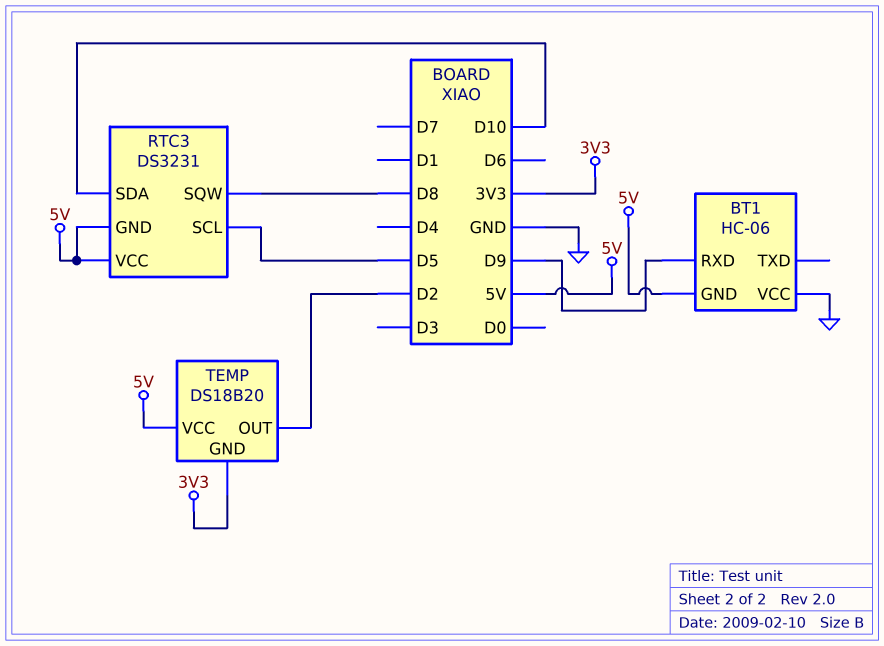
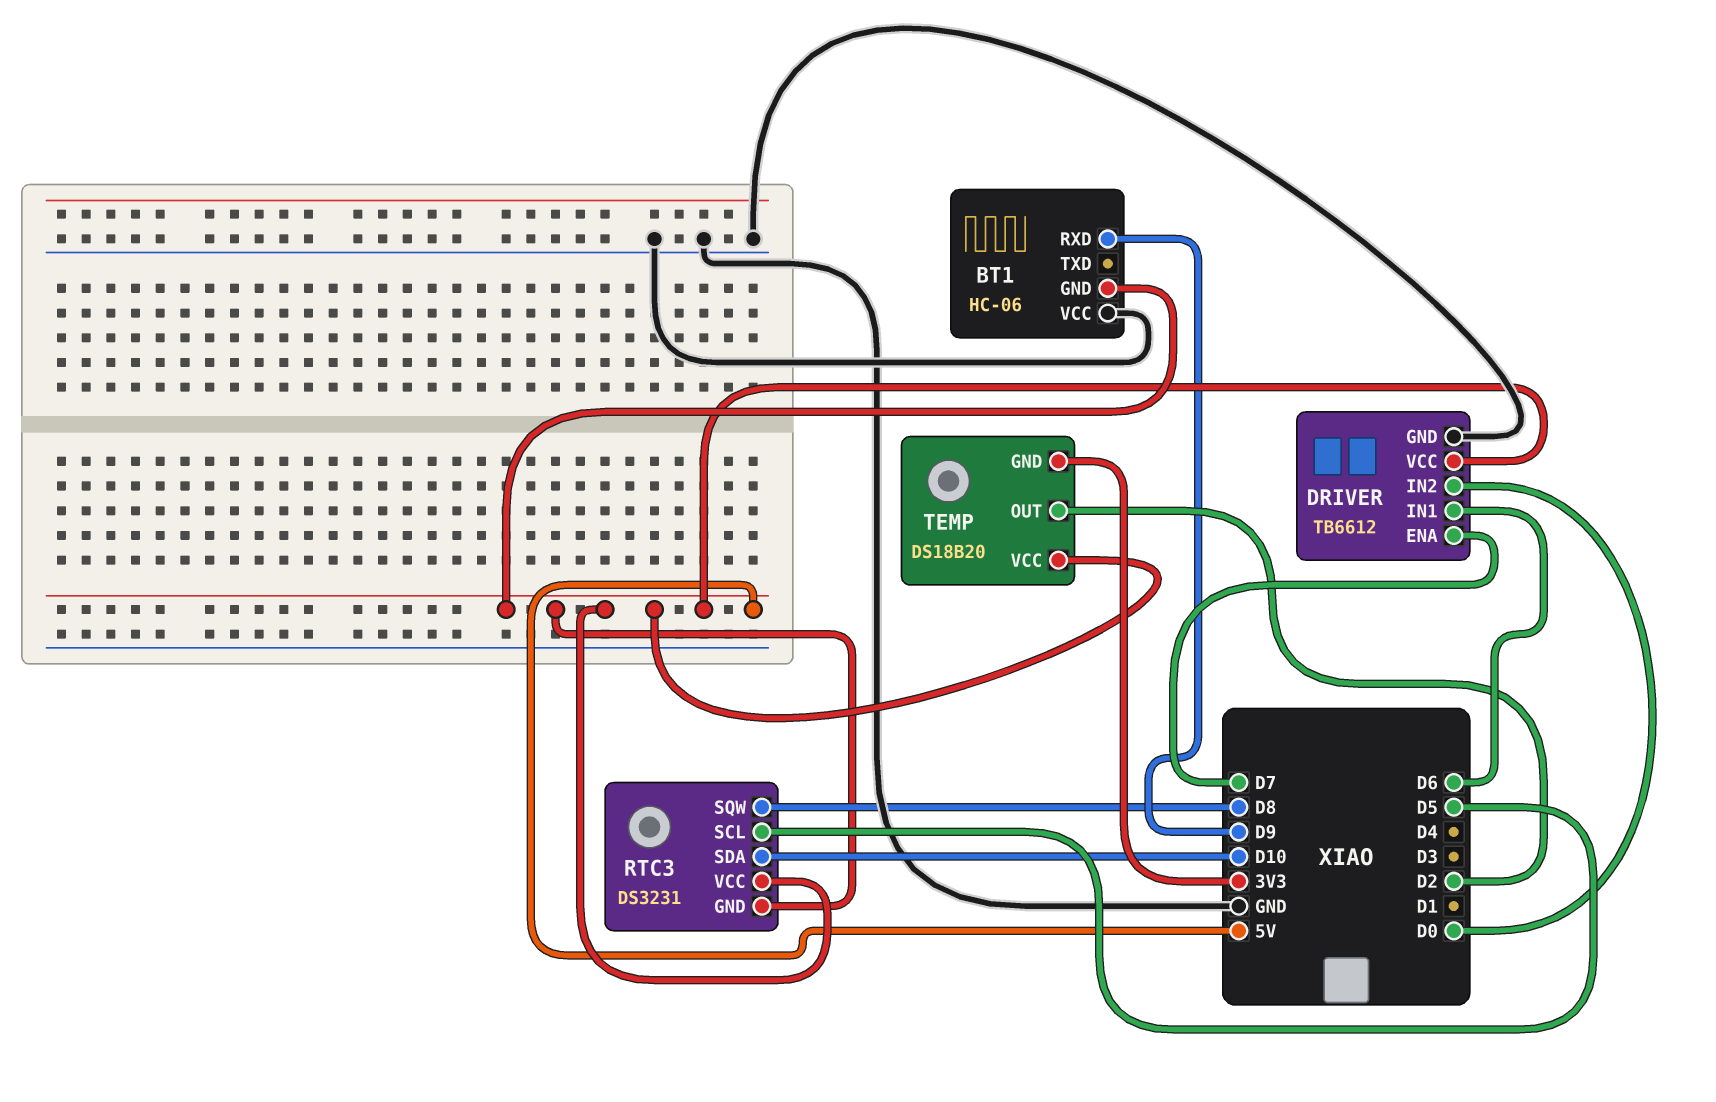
DRIVER: none -> TB6612
DRIVER pin ENA: none -> D7
DRIVER pin GND: none -> GND
DRIVER pin IN1: none -> D6
DRIVER pin IN2: none -> D0
DRIVER pin VCC: none -> 5V

